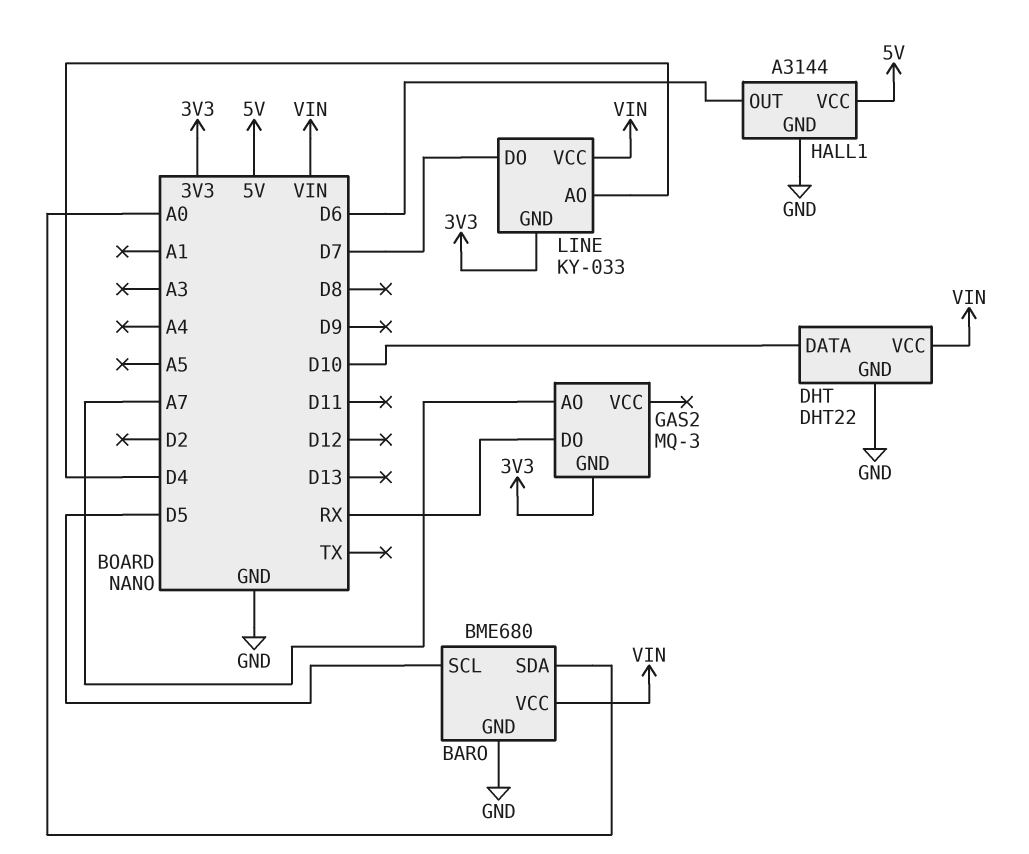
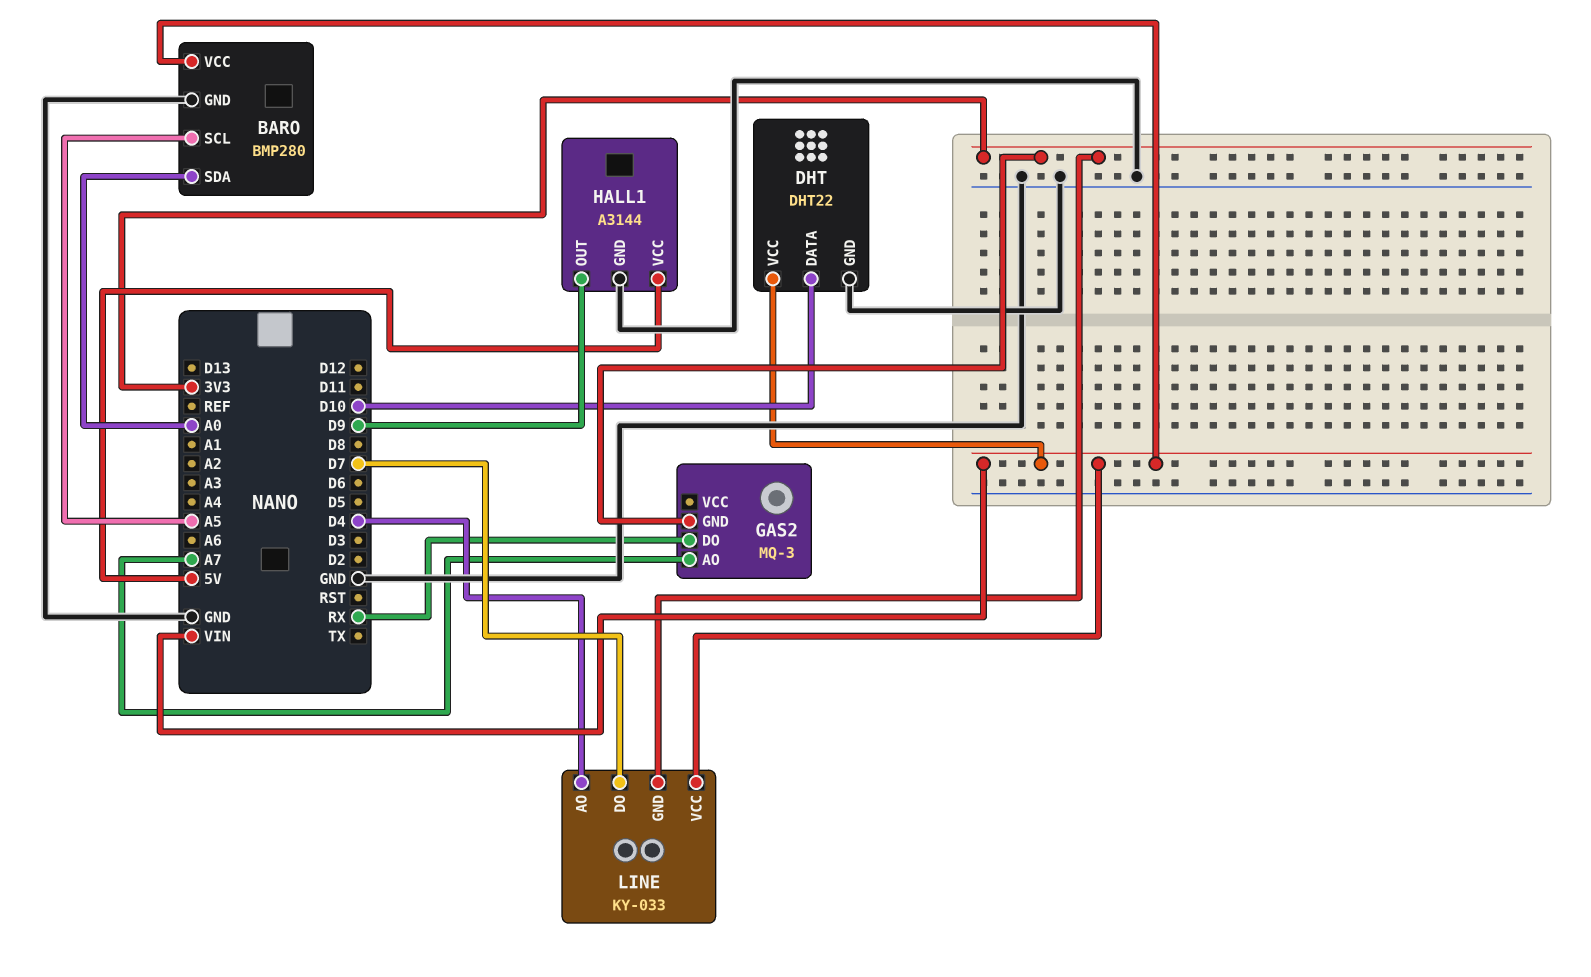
BARO: BME680 -> BMP280
BARO pin SCL: D5 -> A5
HALL1 pin OUT: D6 -> D9

